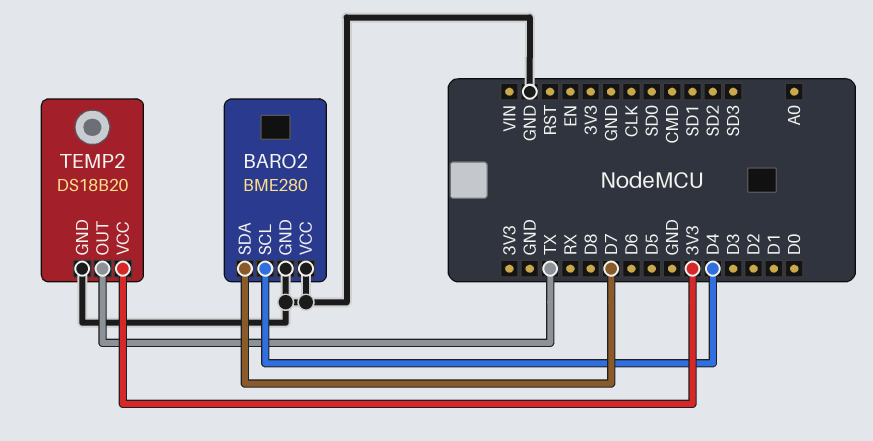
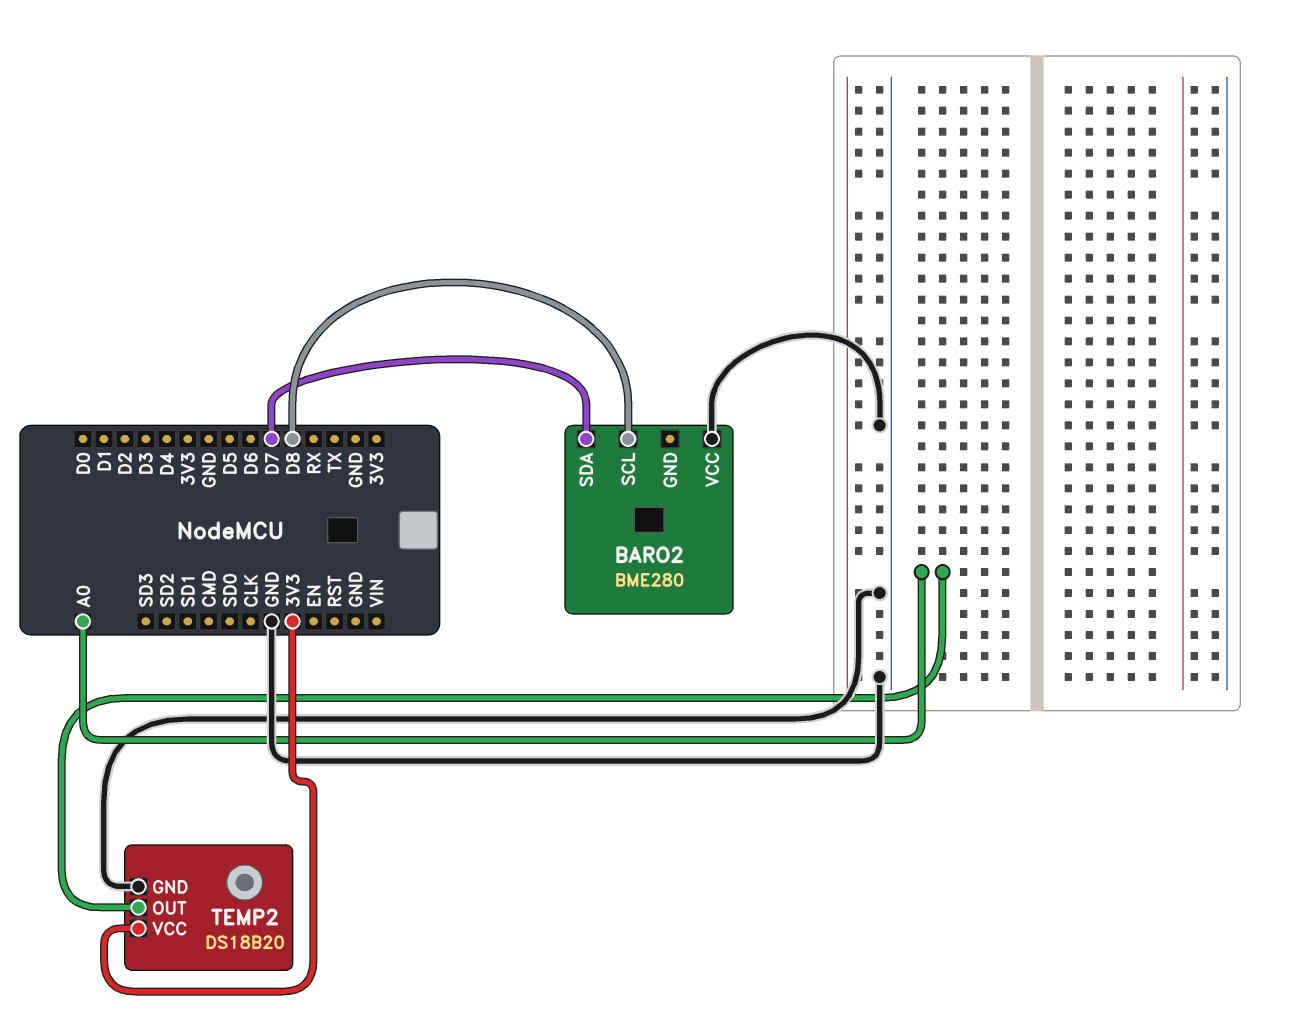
BARO2 pin GND: GND -> none
BARO2 pin SCL: D4 -> D8
TEMP2 pin OUT: TX -> A0

